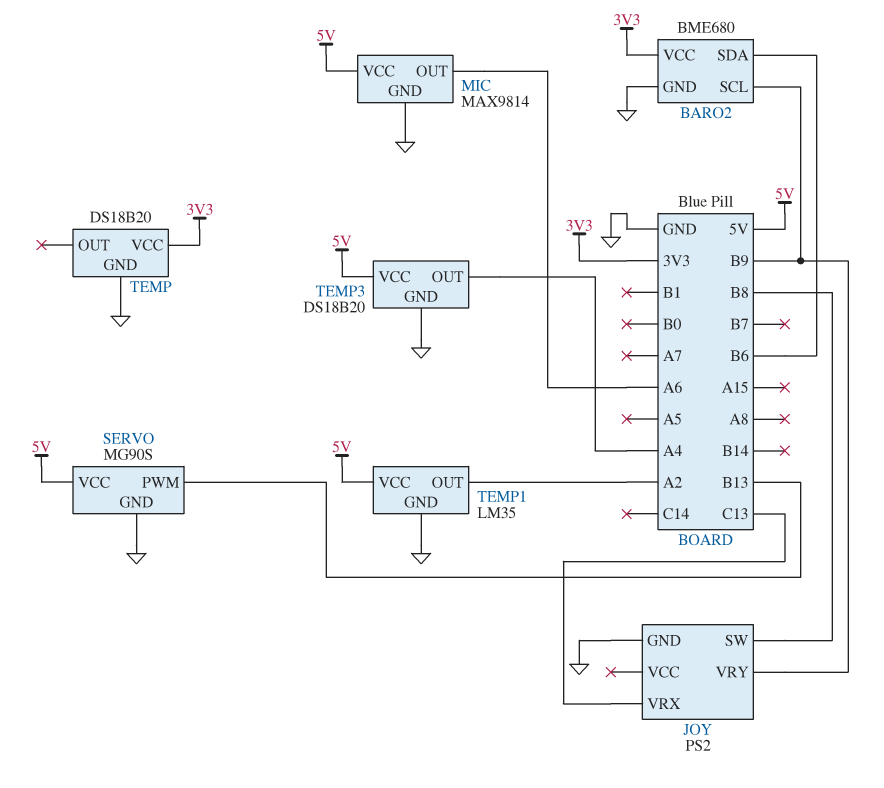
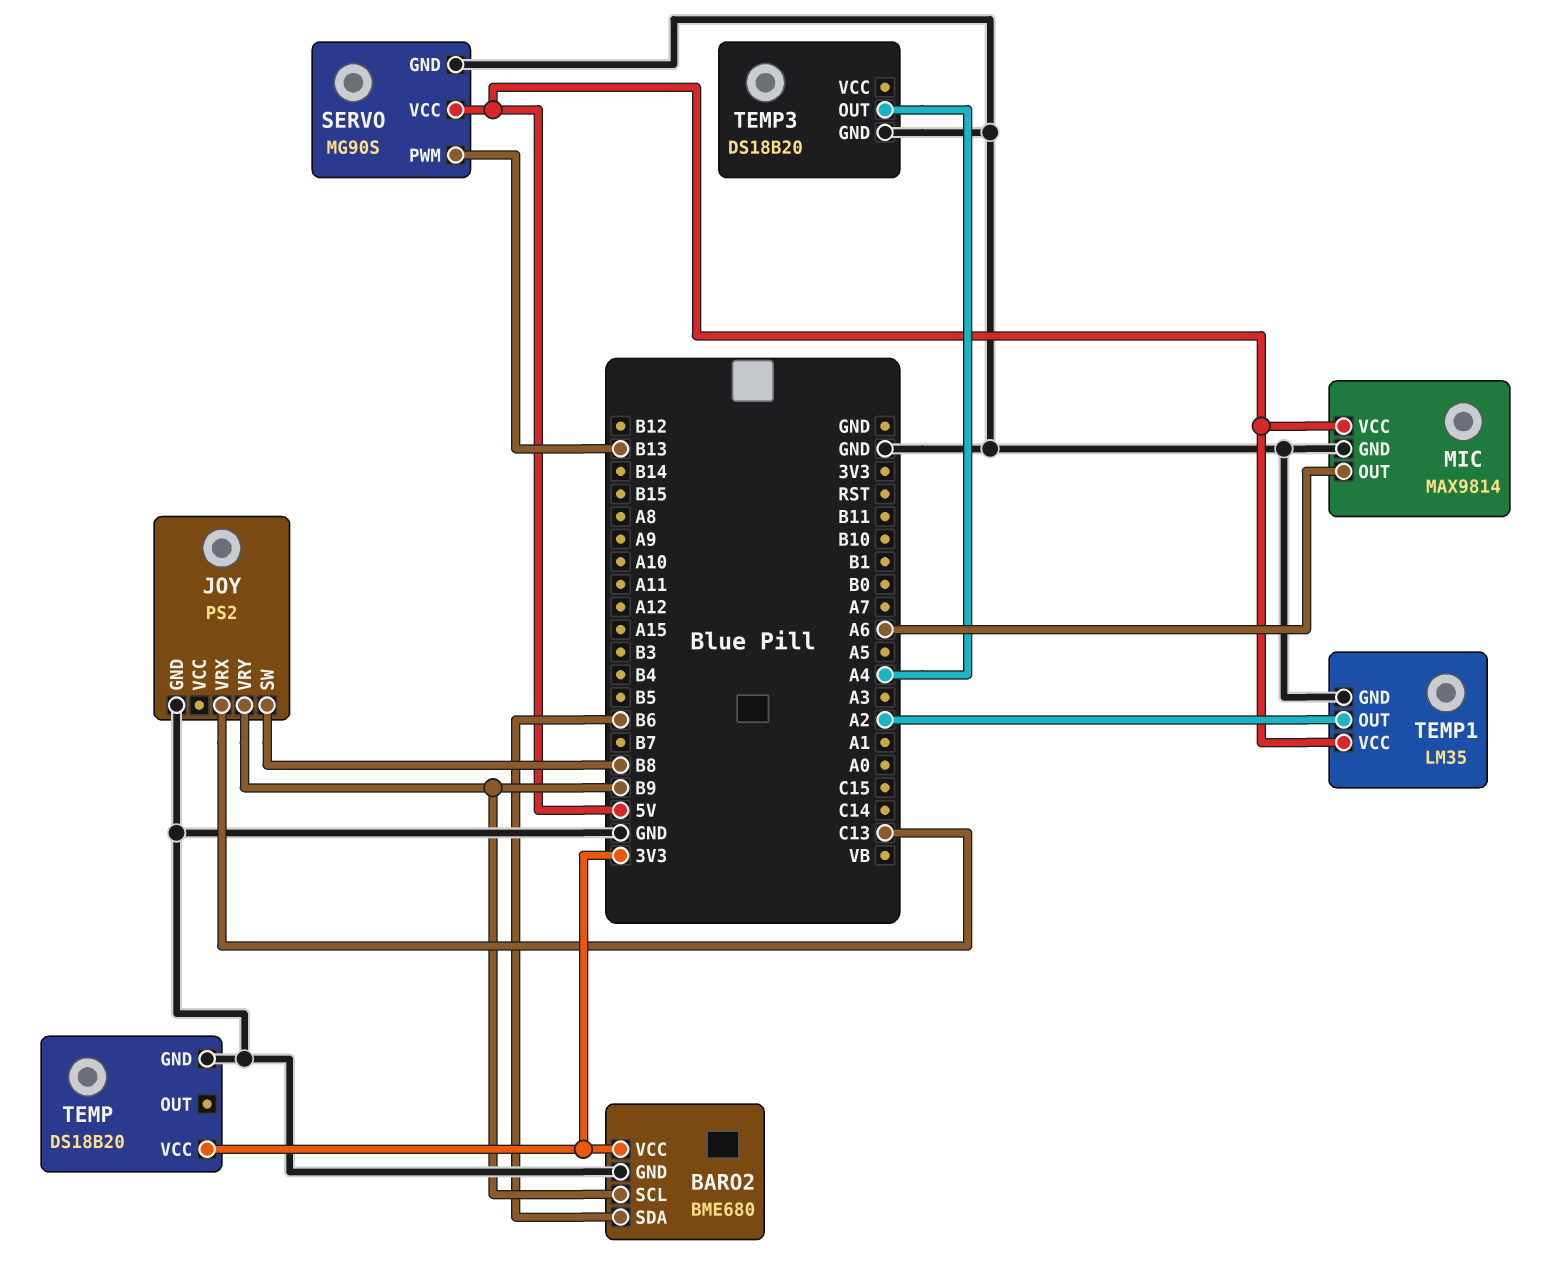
TEMP3 pin VCC: 5V -> none

